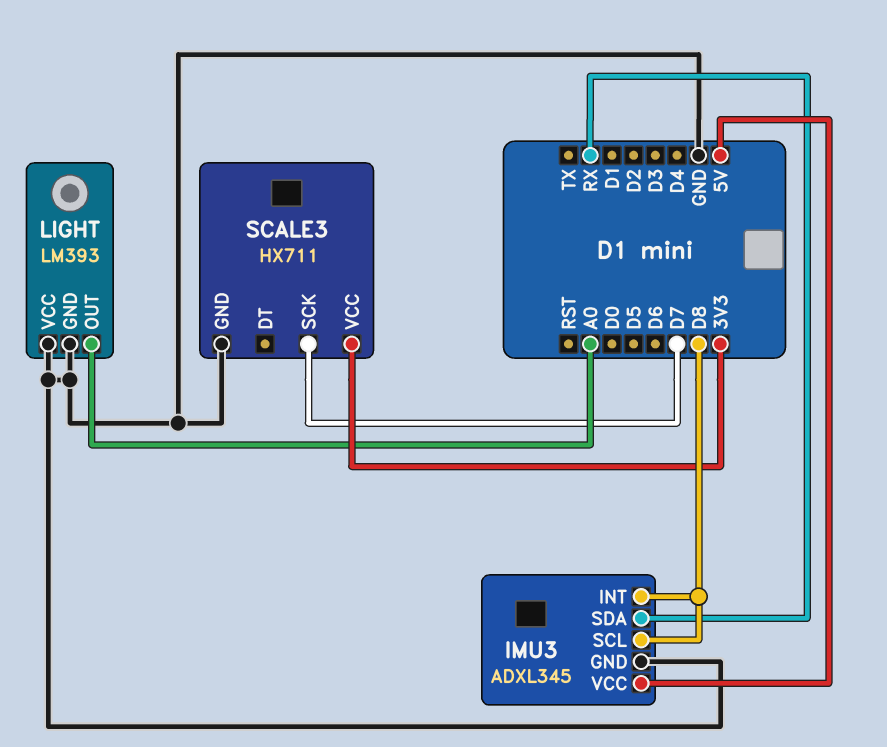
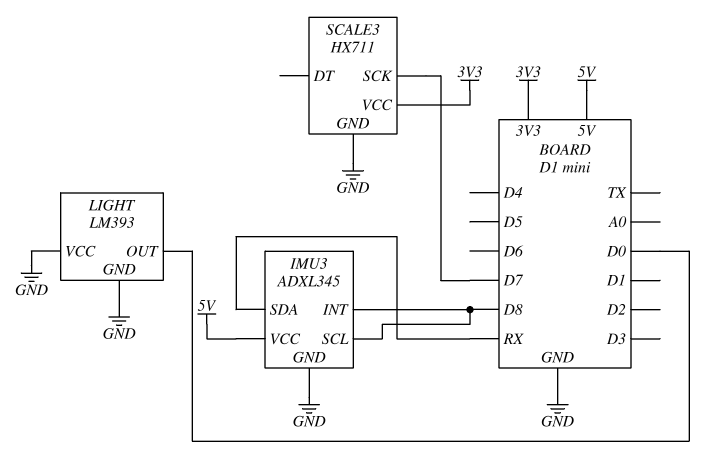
LIGHT pin OUT: A0 -> D0

